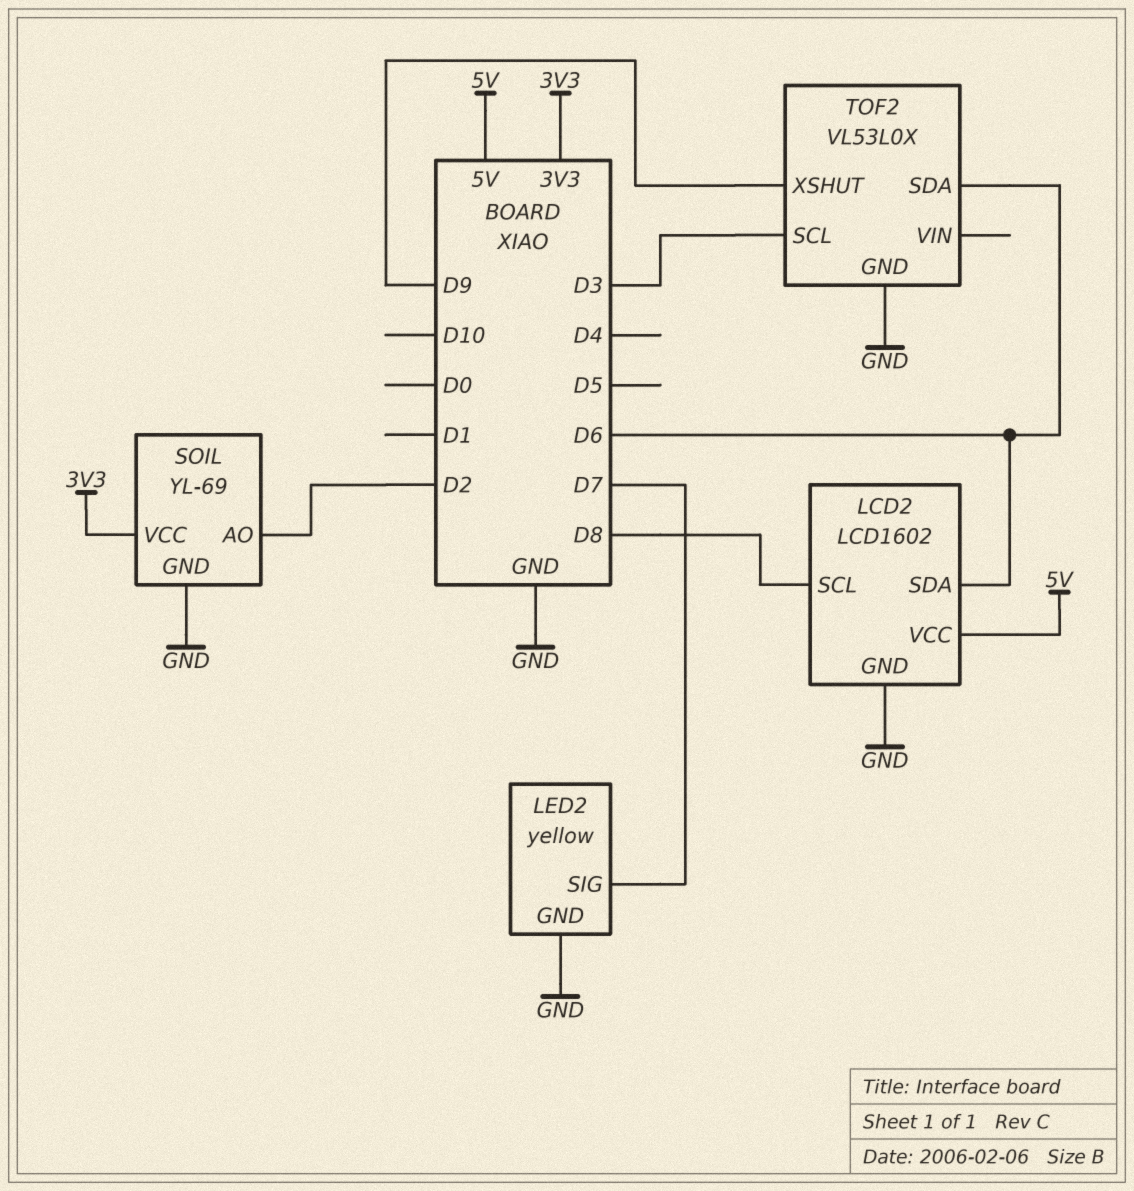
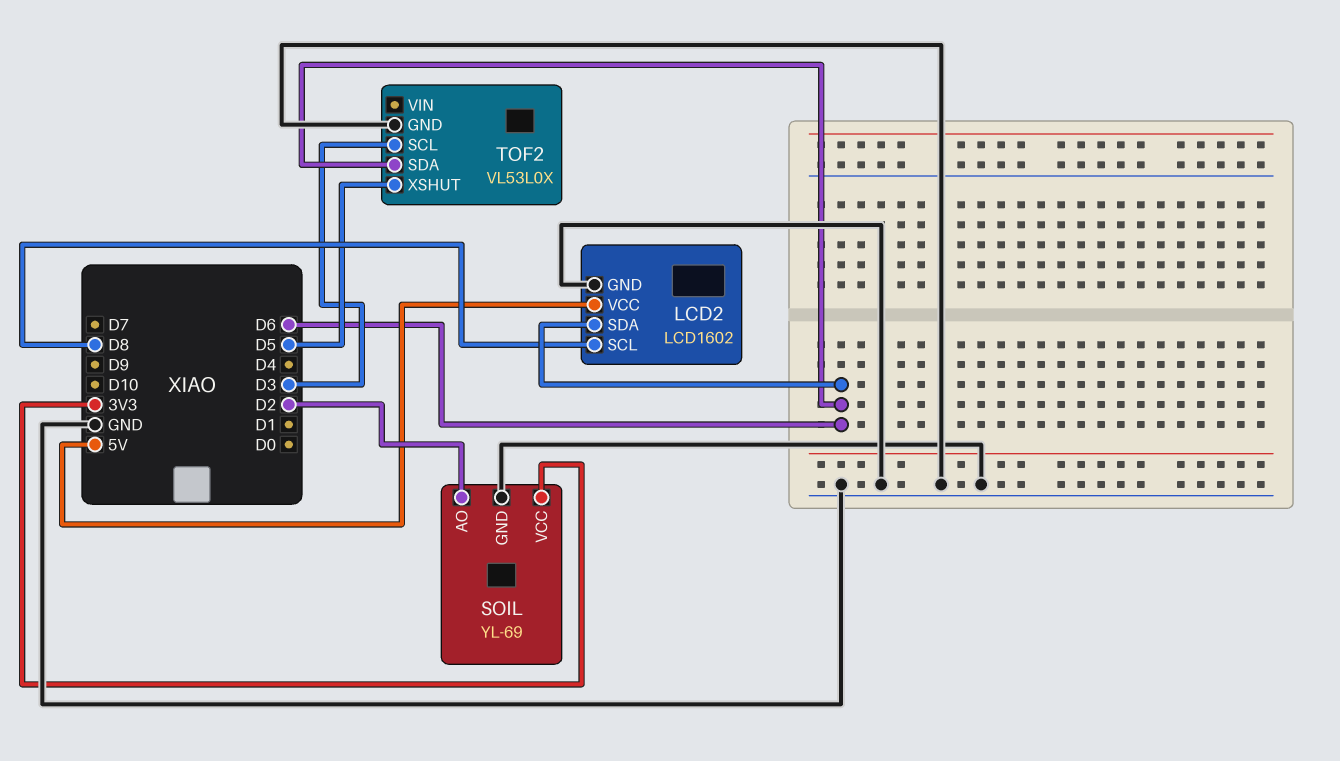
LED2: yellow -> none
LED2 pin GND: GND -> none
LED2 pin SIG: D7 -> none
TOF2 pin XSHUT: D9 -> D5

